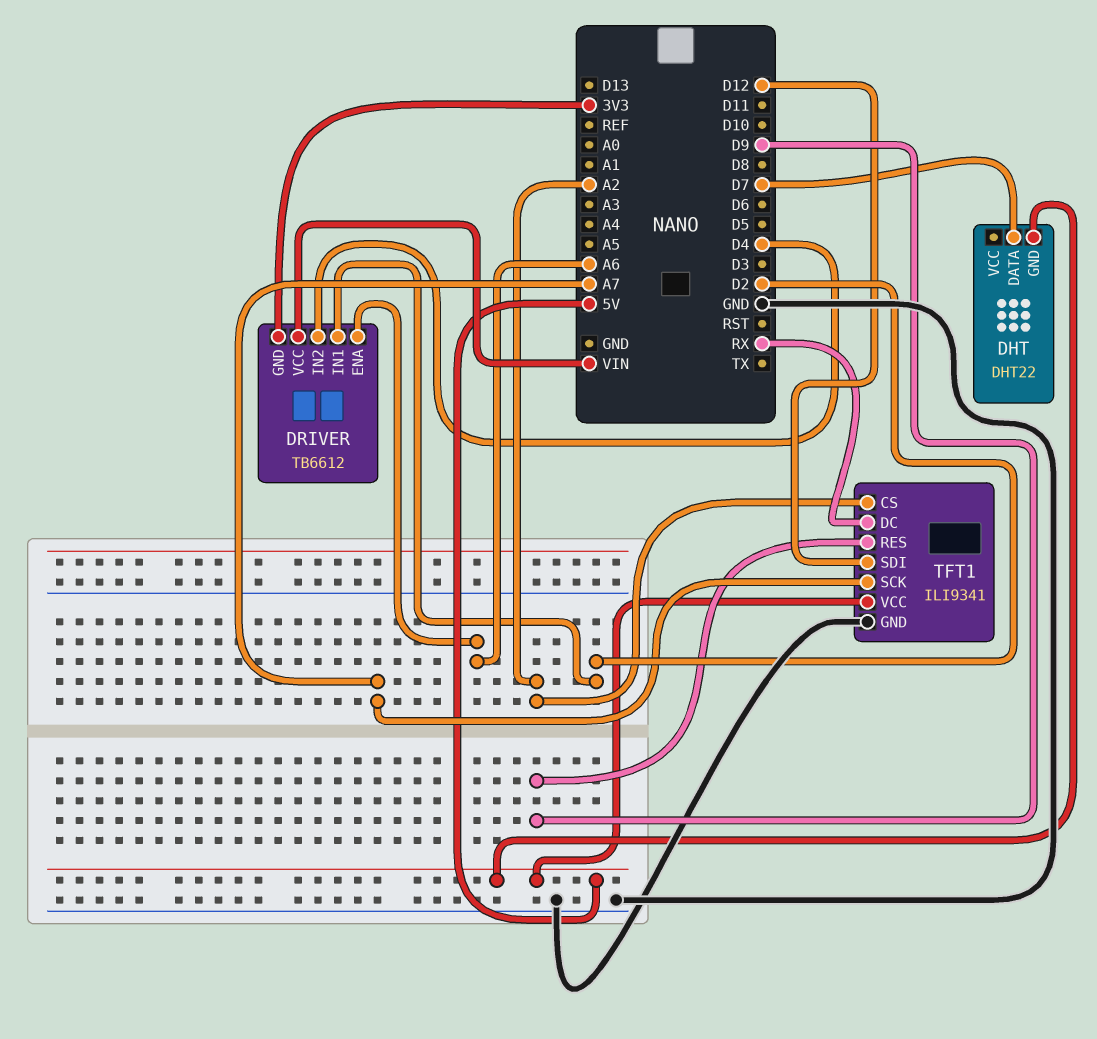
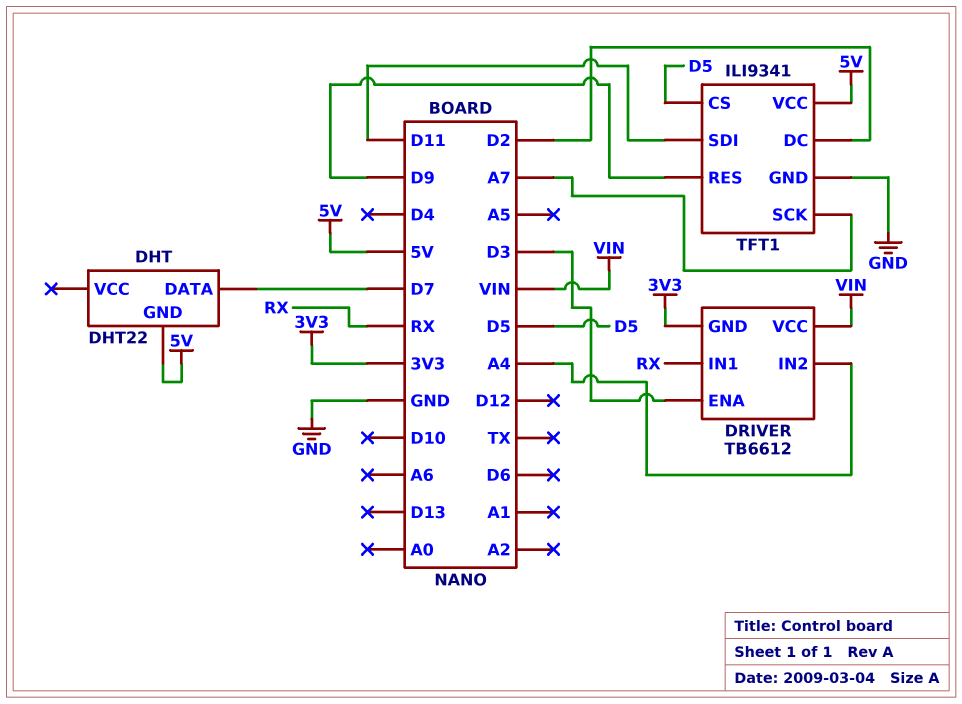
DRIVER pin ENA: A6 -> D3
DRIVER pin IN1: D2 -> RX
DRIVER pin IN2: D4 -> A4
TFT1 pin CS: A2 -> D5
TFT1 pin DC: RX -> D2
TFT1 pin SDI: D12 -> D11

